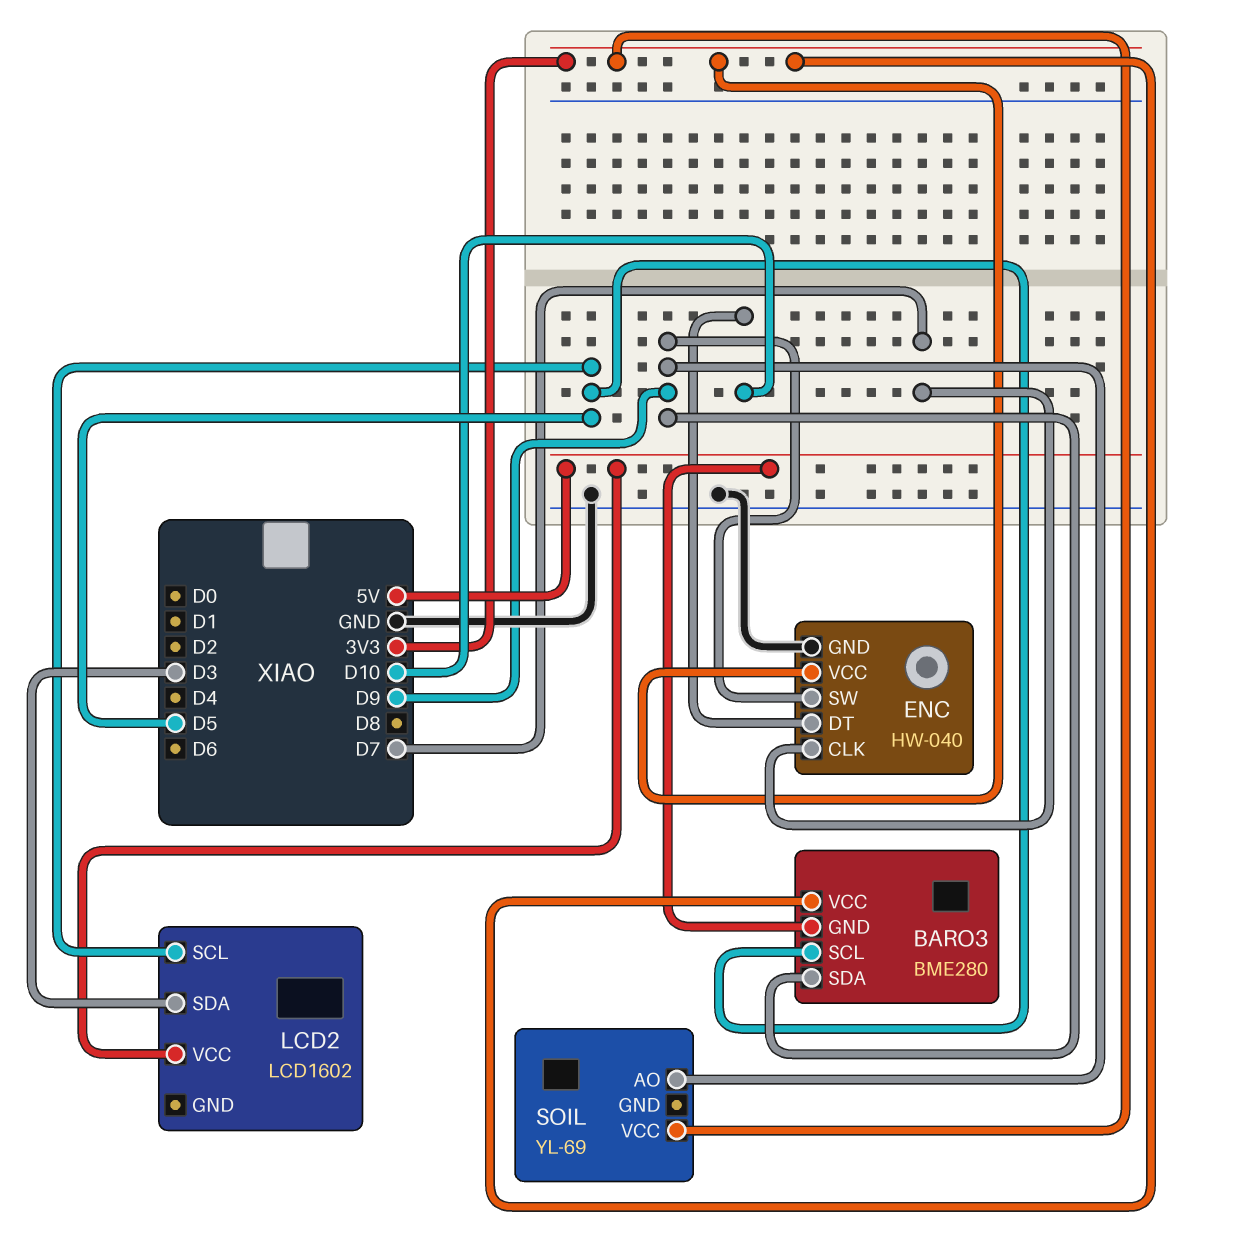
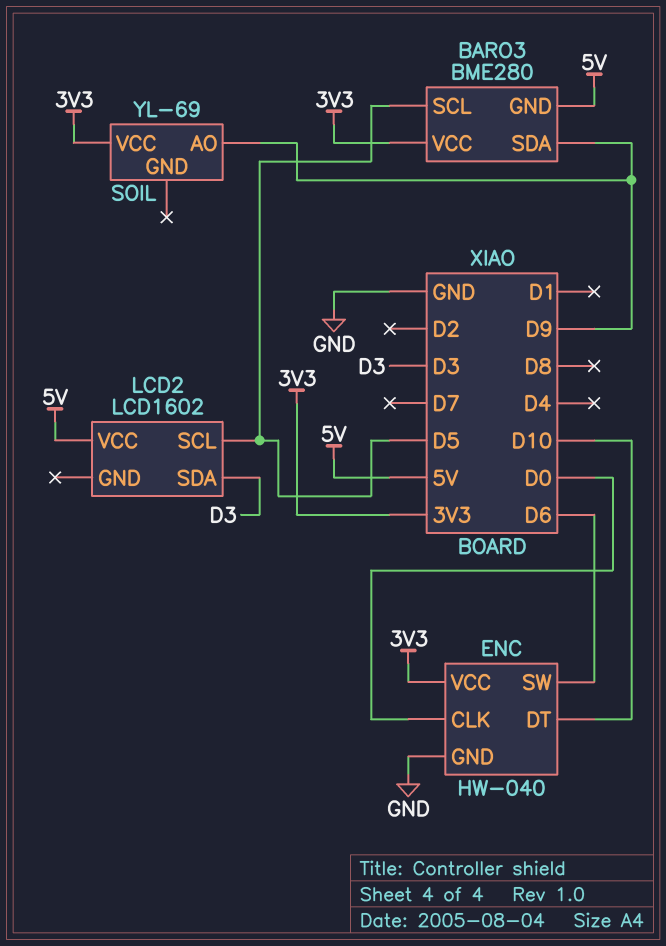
ENC pin CLK: D7 -> D0
ENC pin SW: D9 -> D6

